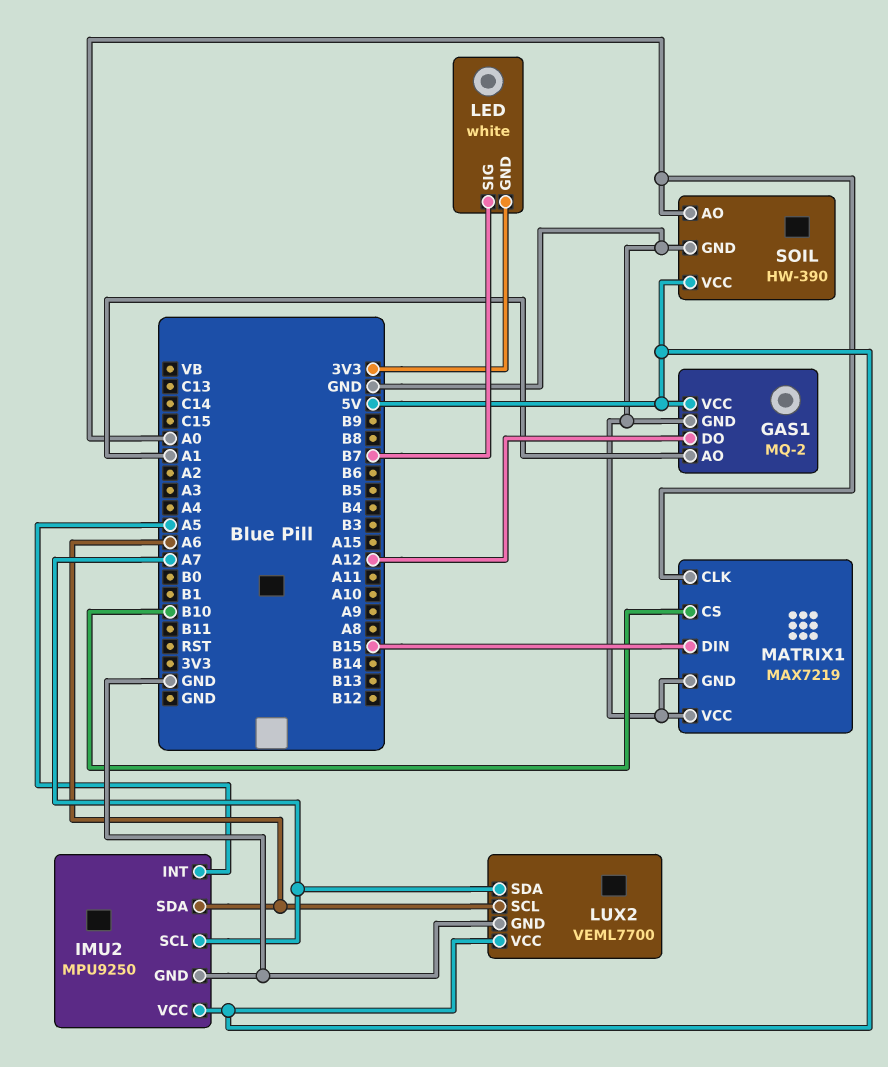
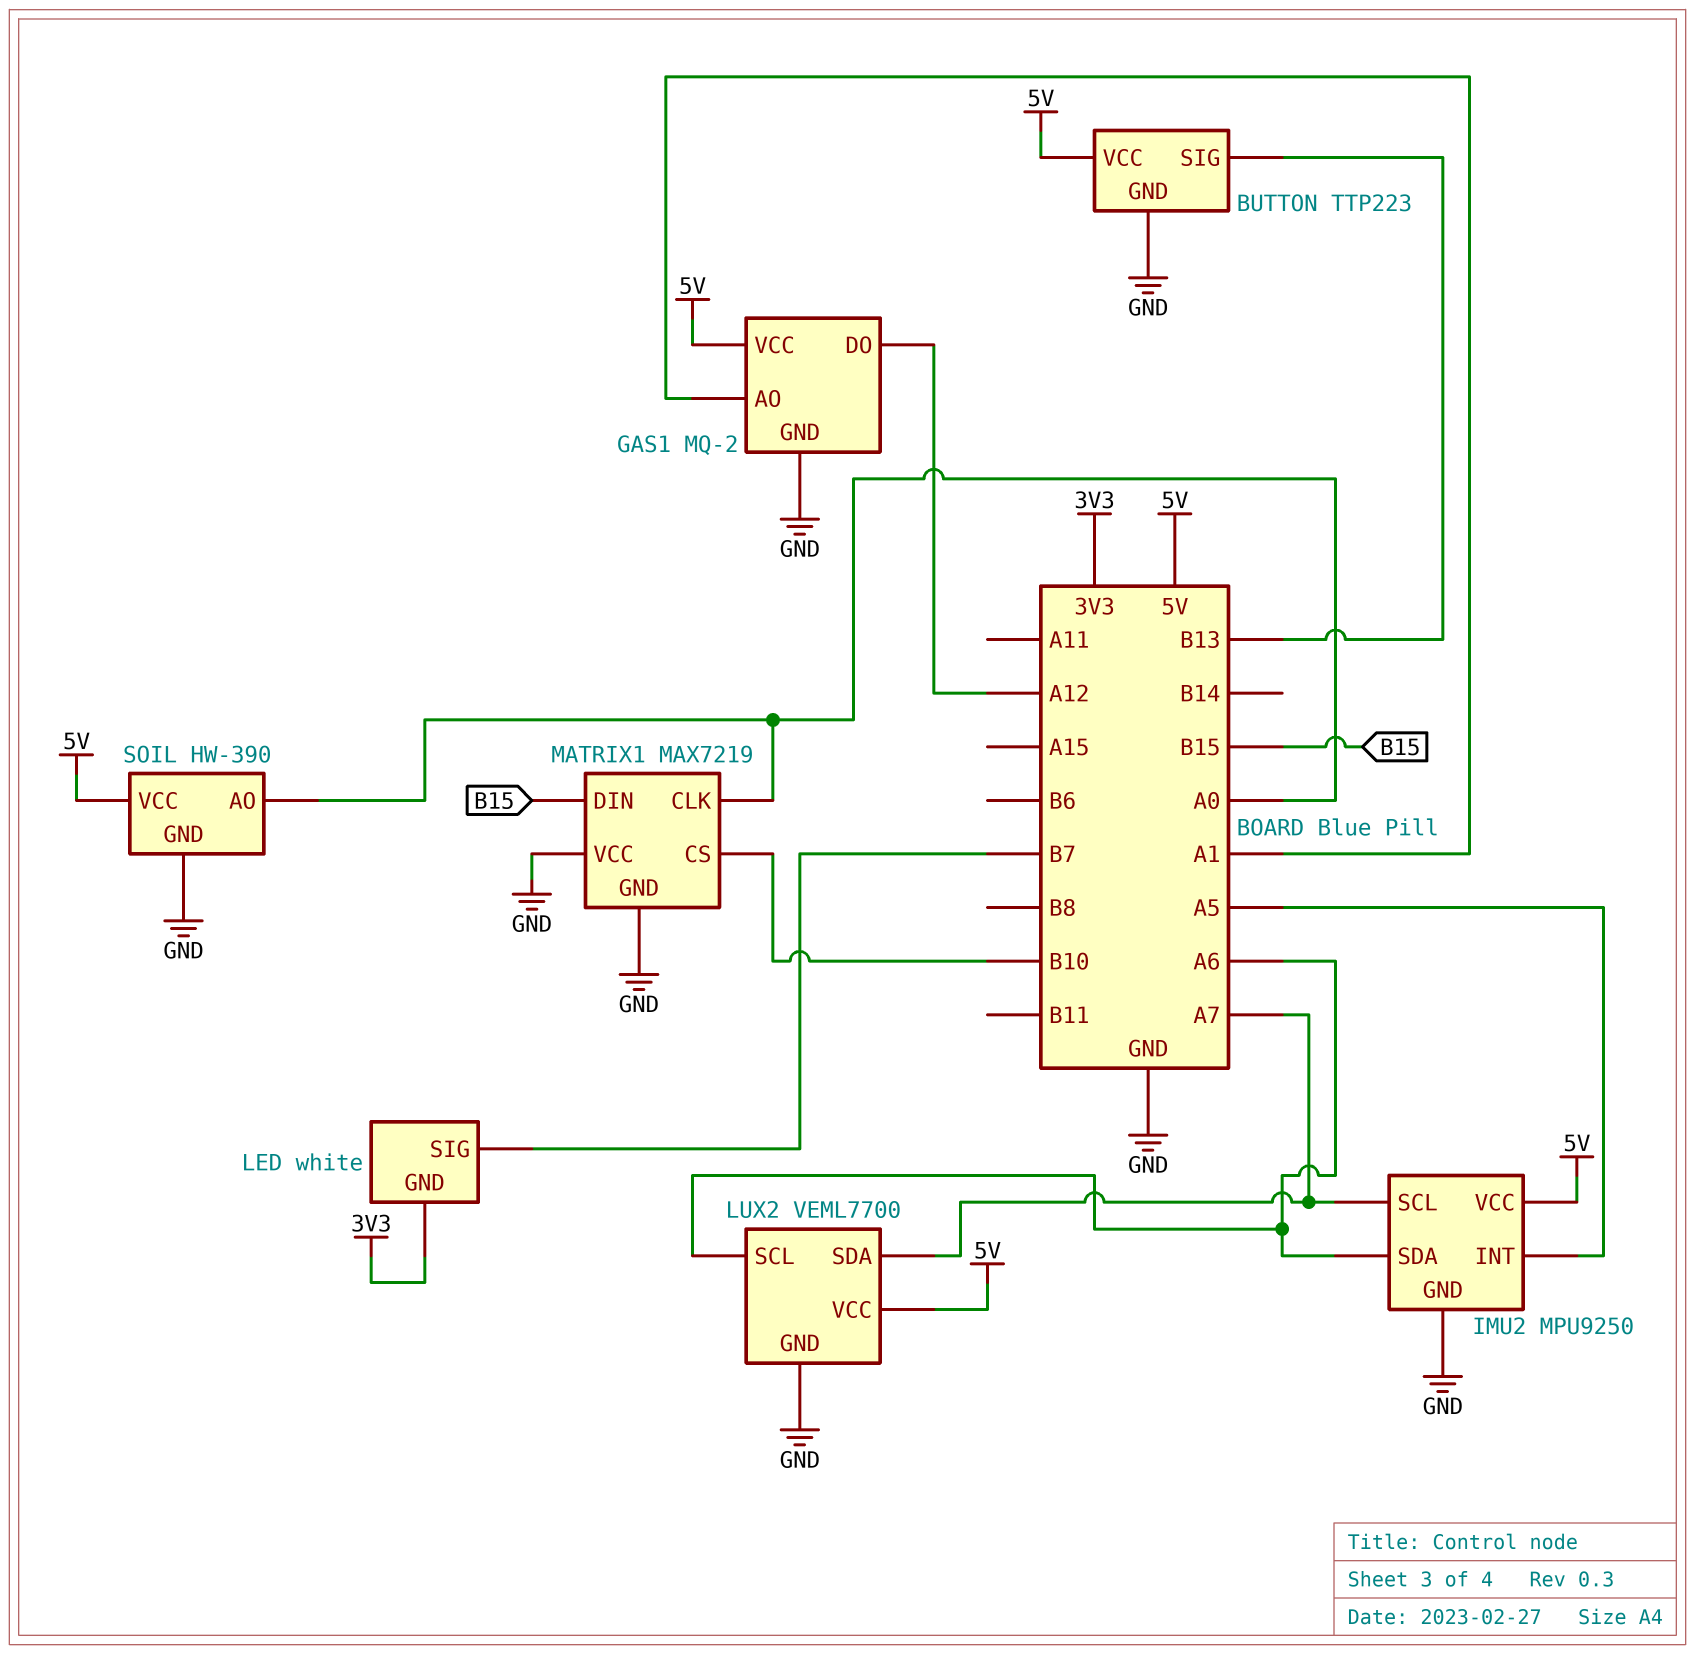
BUTTON: none -> TTP223
BUTTON pin GND: none -> GND
BUTTON pin SIG: none -> B13
BUTTON pin VCC: none -> 5V

